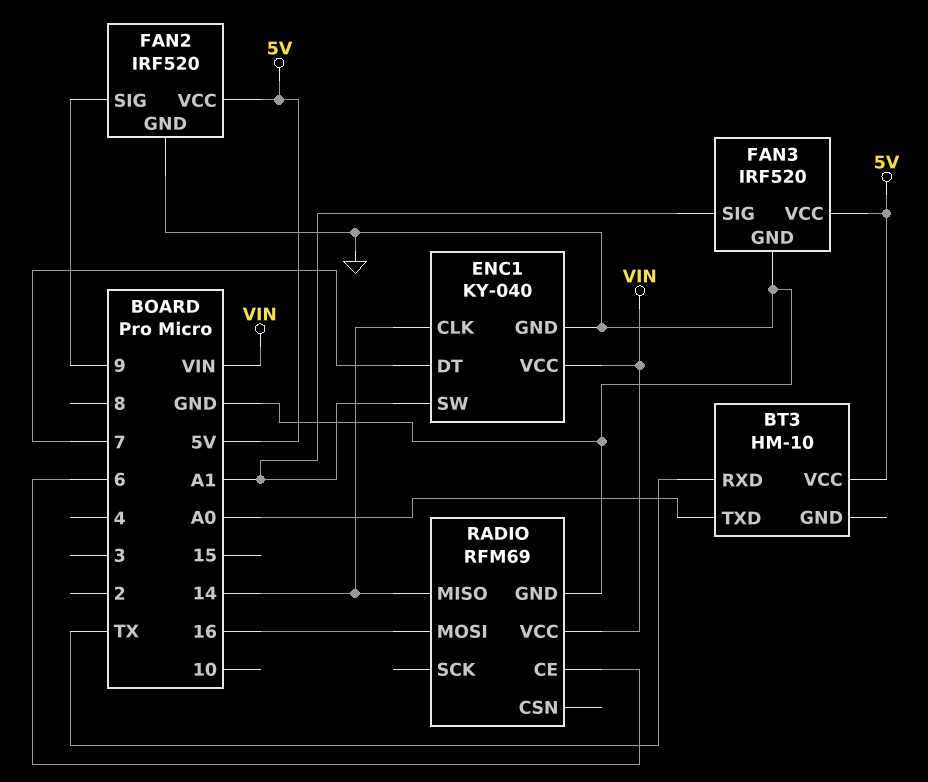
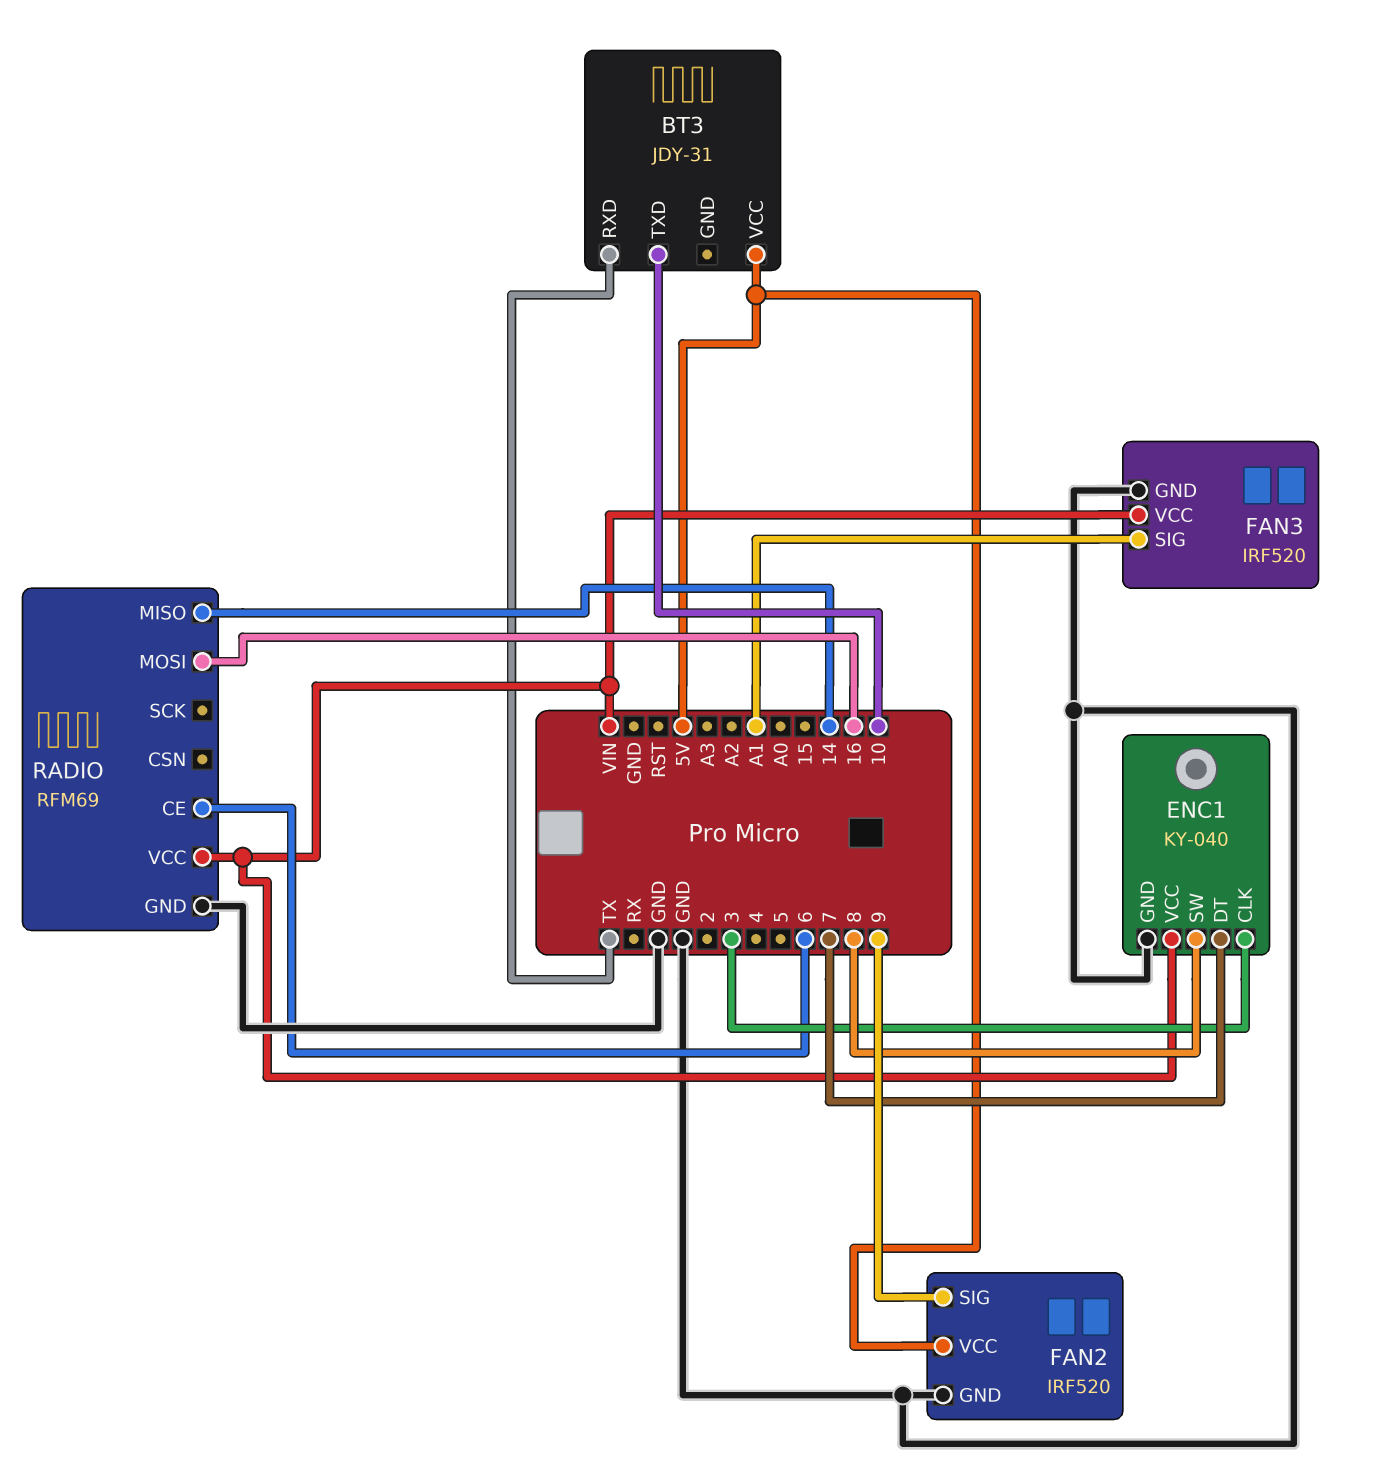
BT3: HM-10 -> JDY-31
BT3 pin TXD: A0 -> 10
ENC1 pin CLK: 14 -> 3
ENC1 pin SW: A1 -> 8
FAN3 pin VCC: 5V -> VIN

